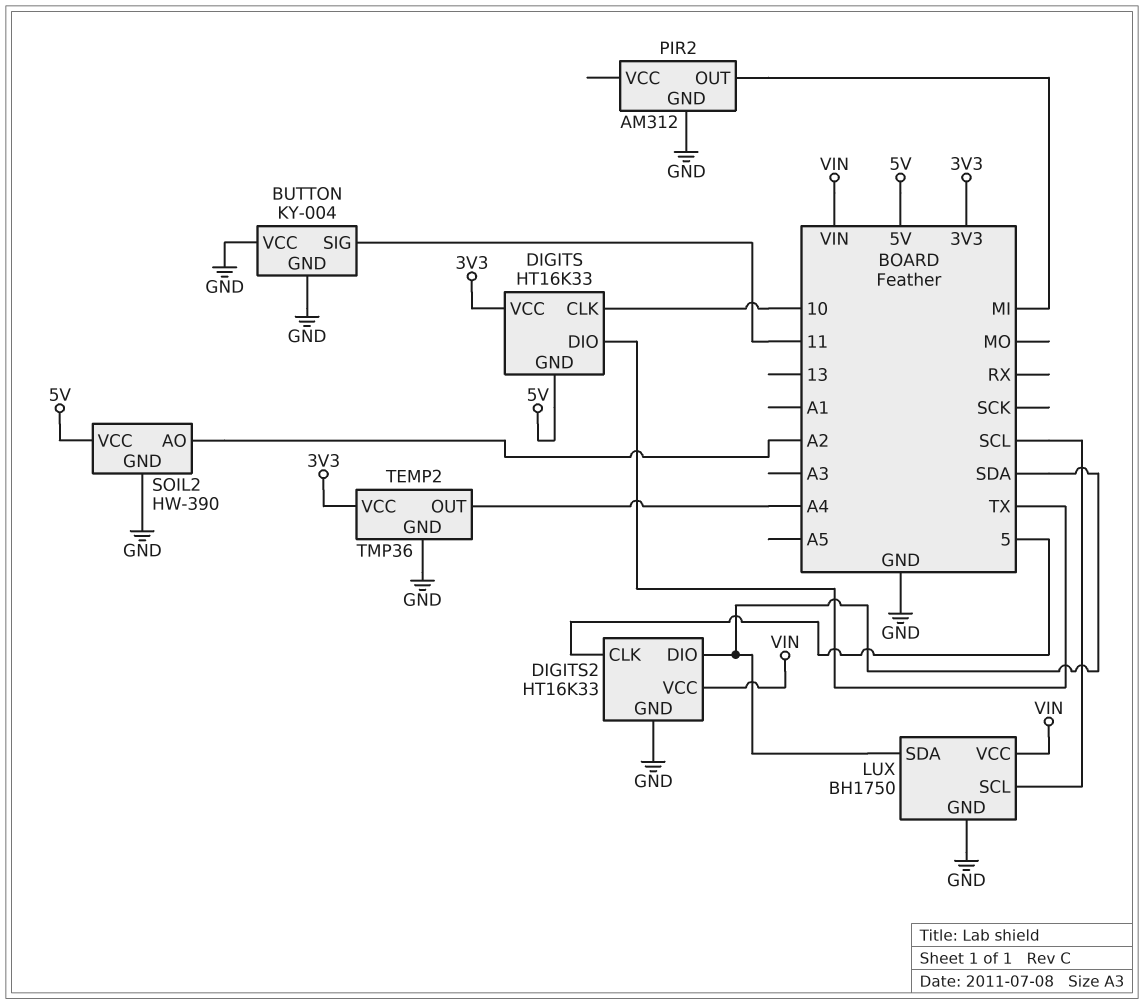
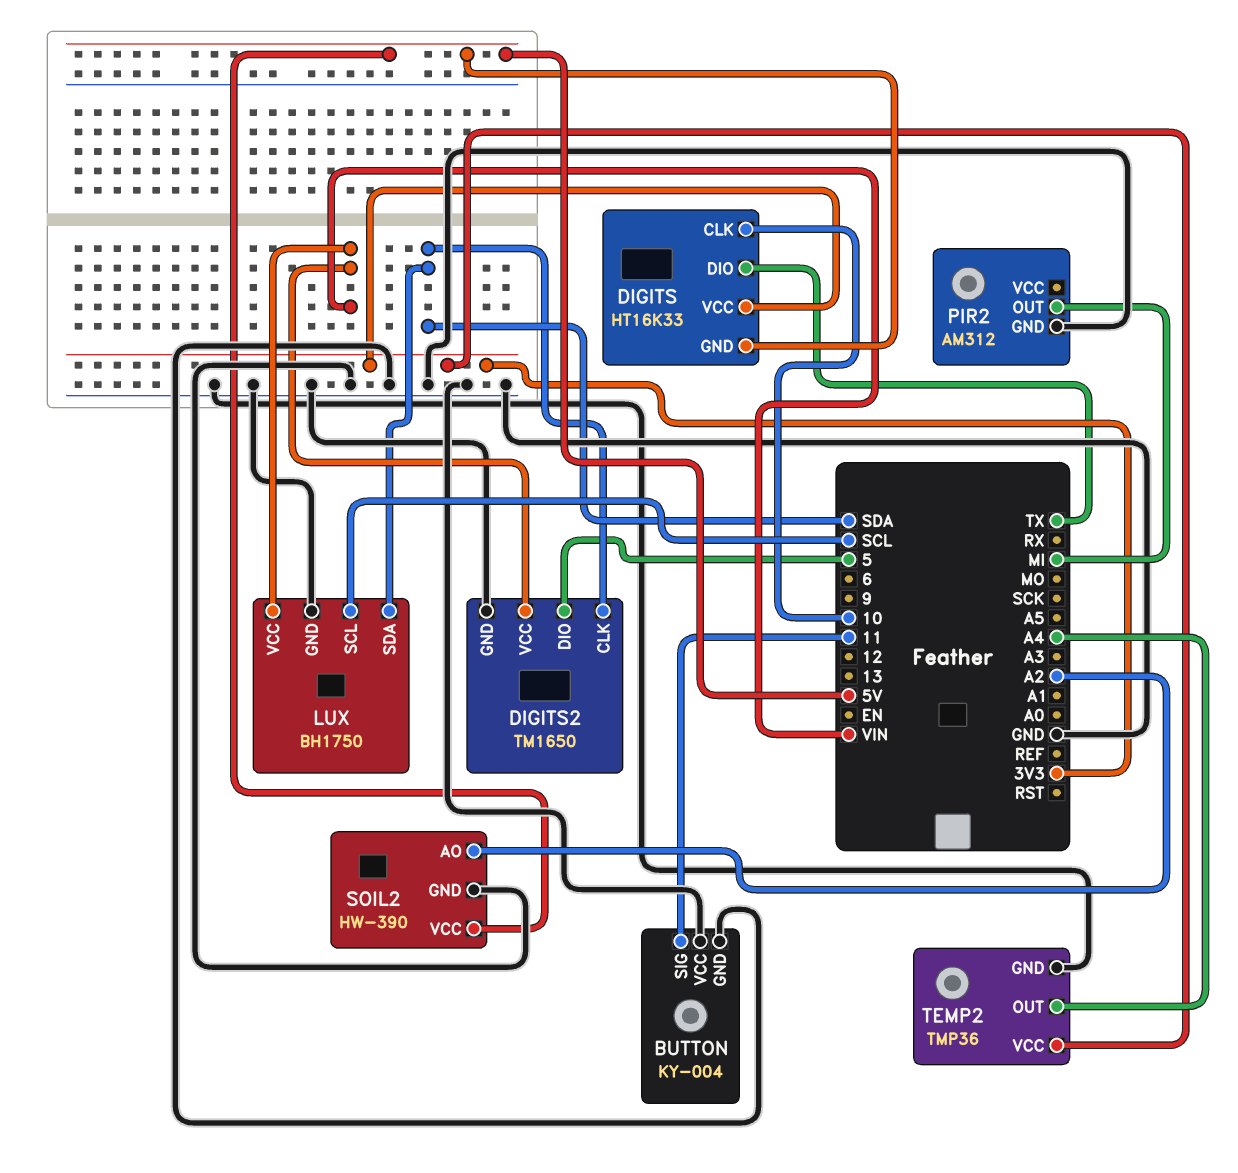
DIGITS2: HT16K33 -> TM1650
DIGITS2 pin CLK: 5 -> SDA
DIGITS2 pin DIO: SDA -> 5

